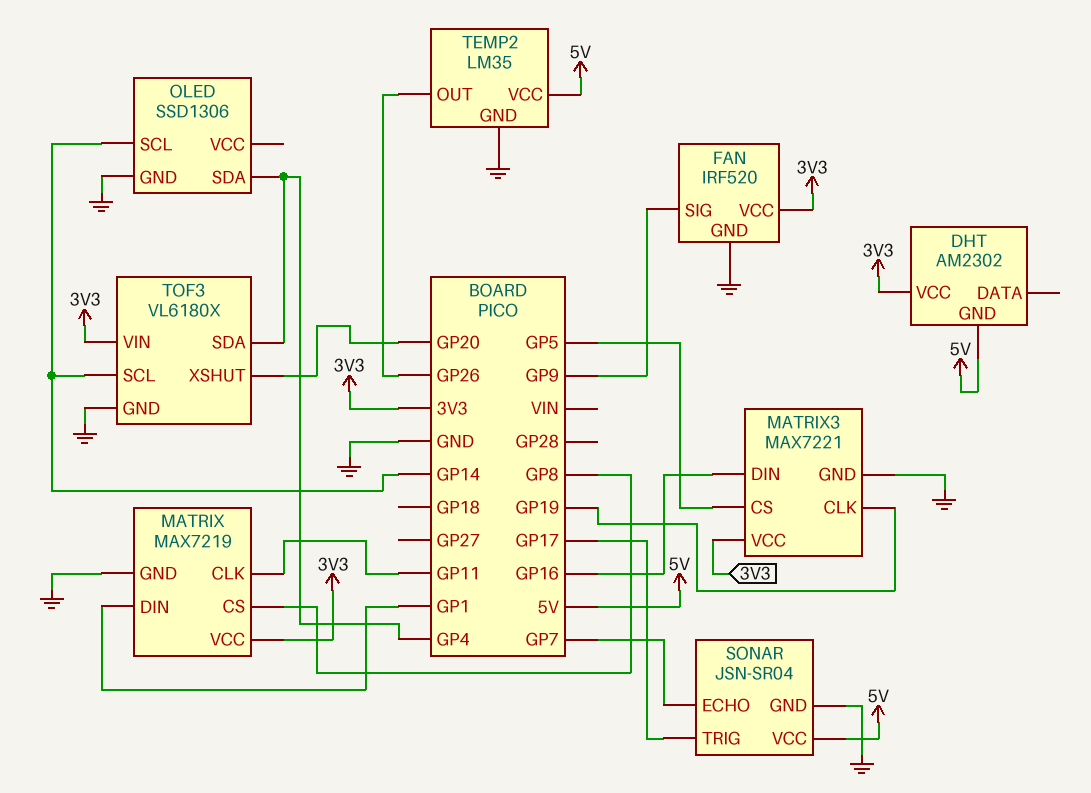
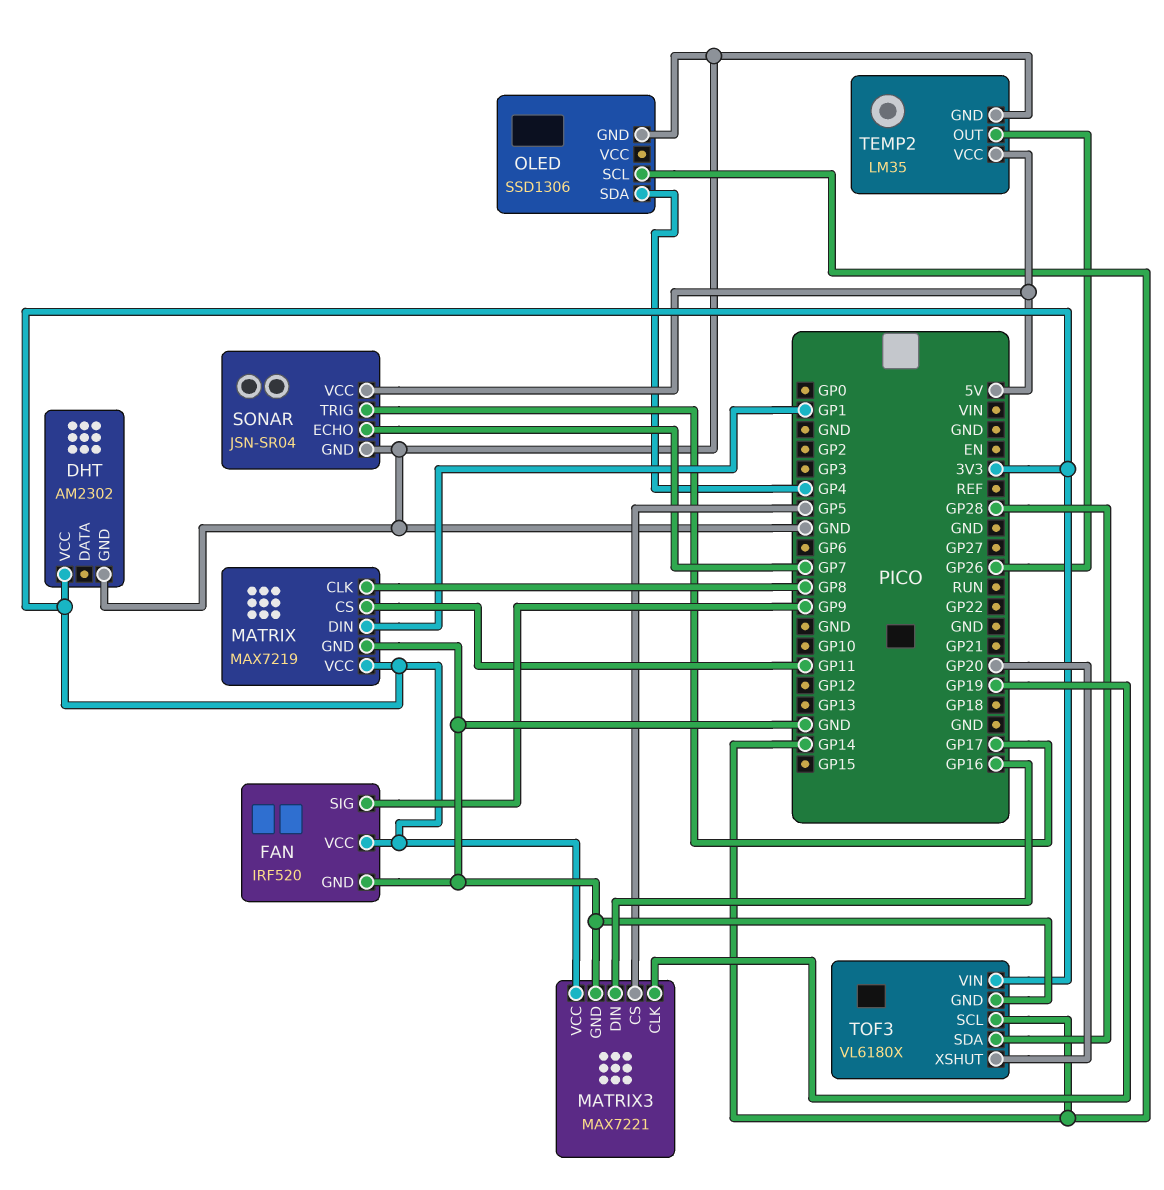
DHT pin GND: 5V -> GND
MATRIX pin CLK: GP11 -> GP8
MATRIX pin CS: GP8 -> GP11
TOF3 pin SDA: GP4 -> GP28

